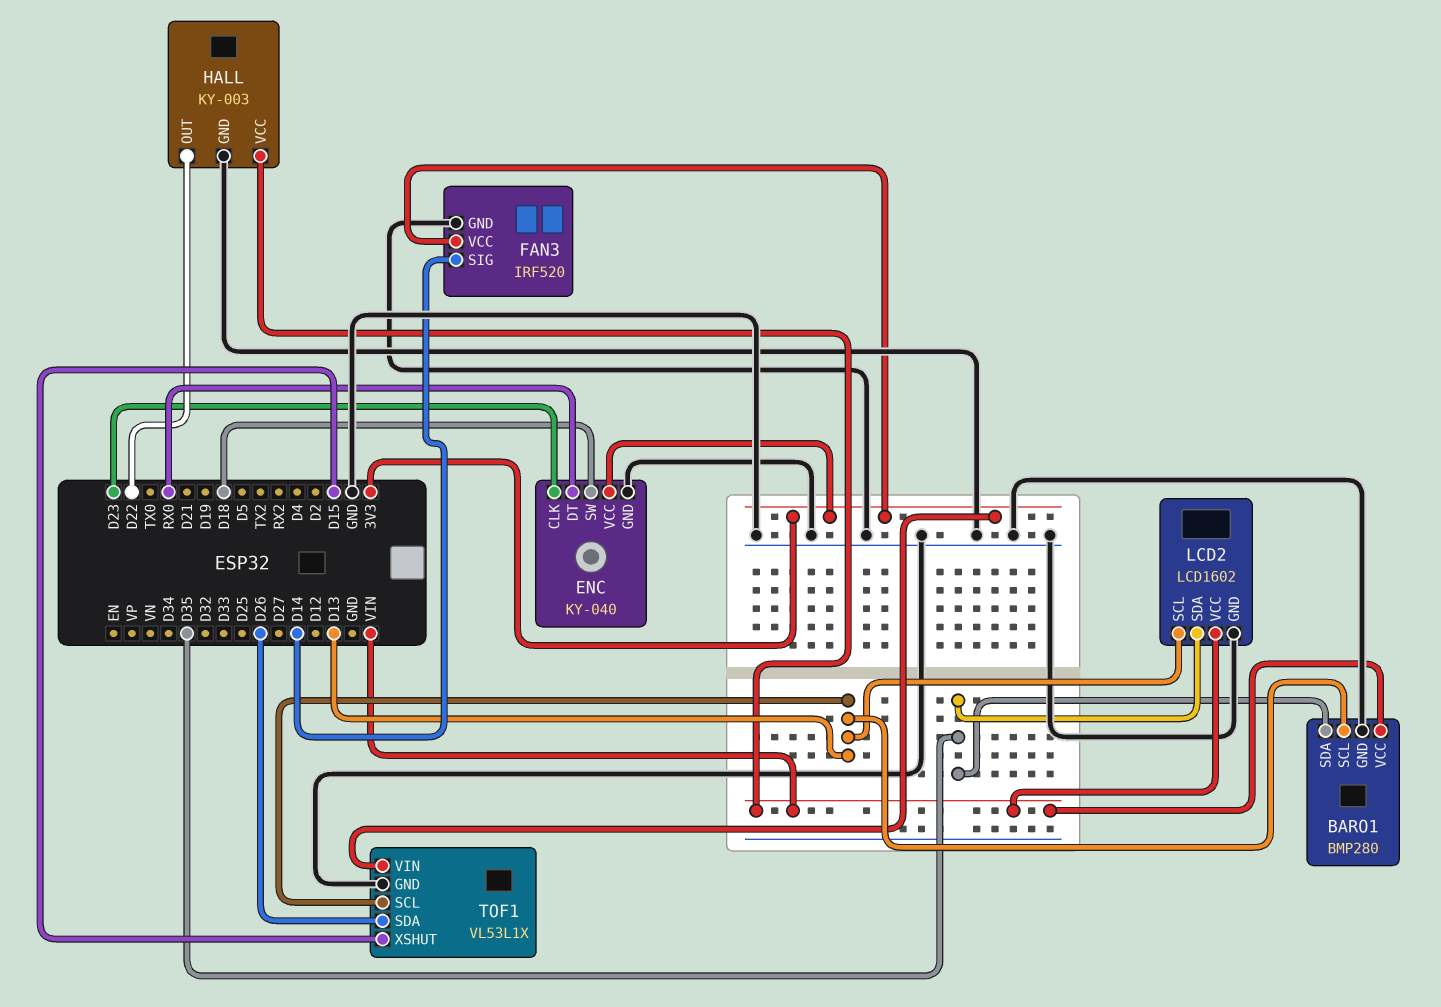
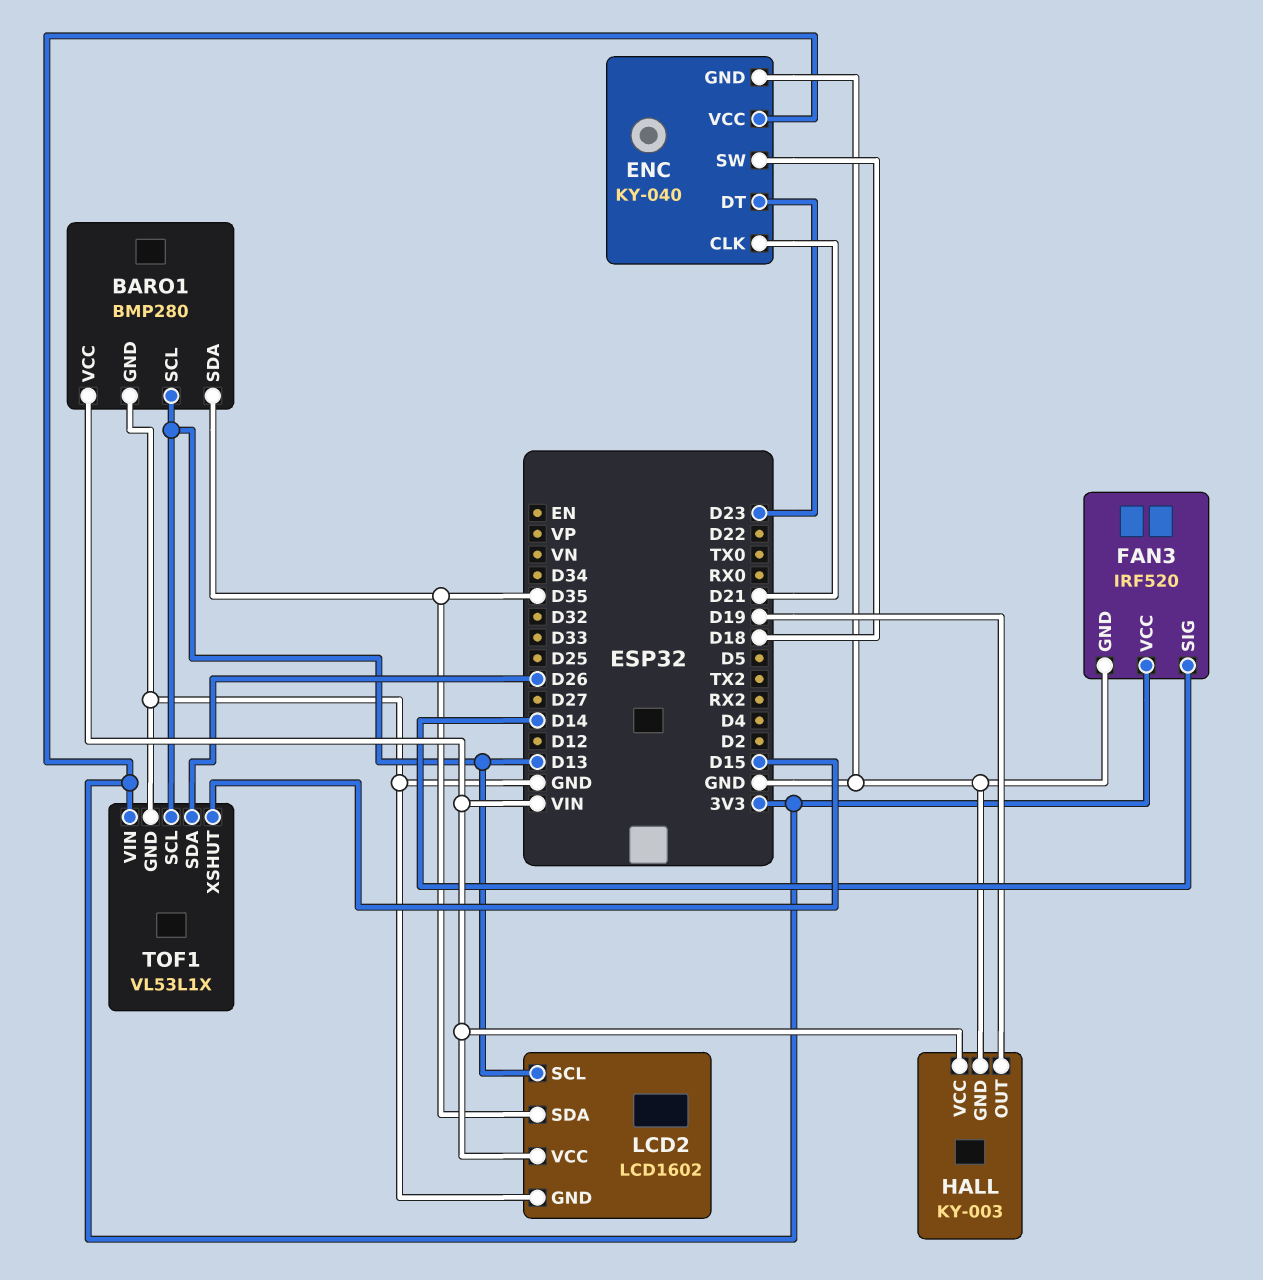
ENC pin CLK: D23 -> D21
ENC pin DT: RX0 -> D23
HALL pin OUT: D22 -> D19

